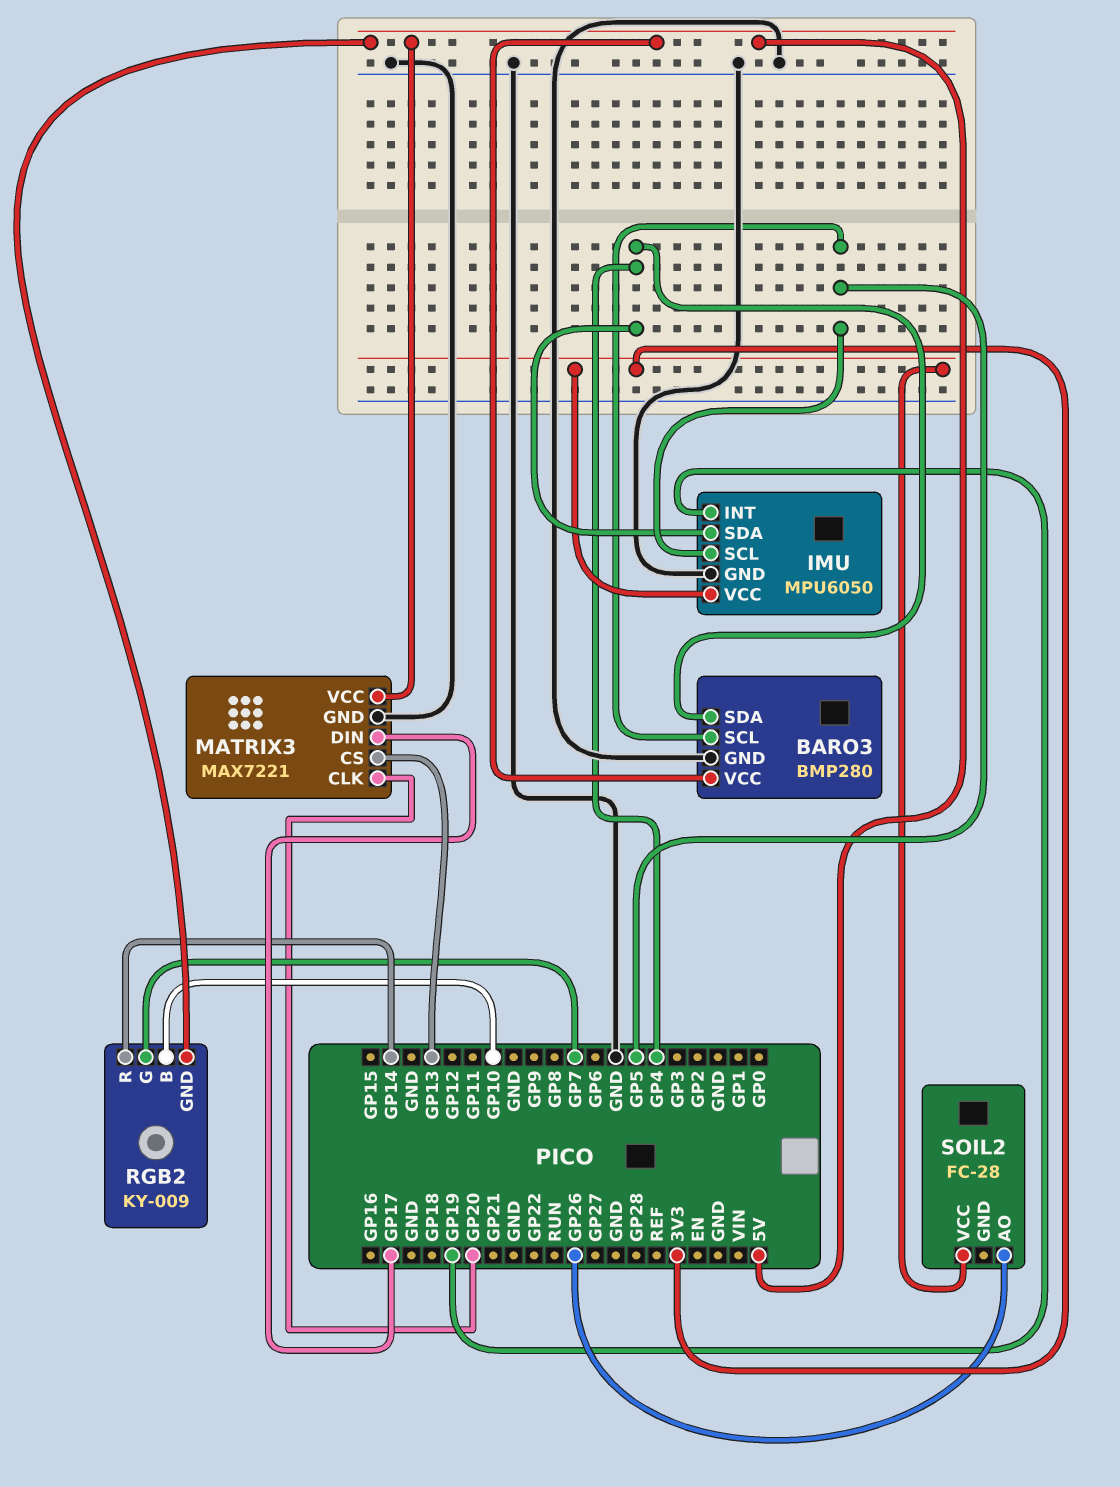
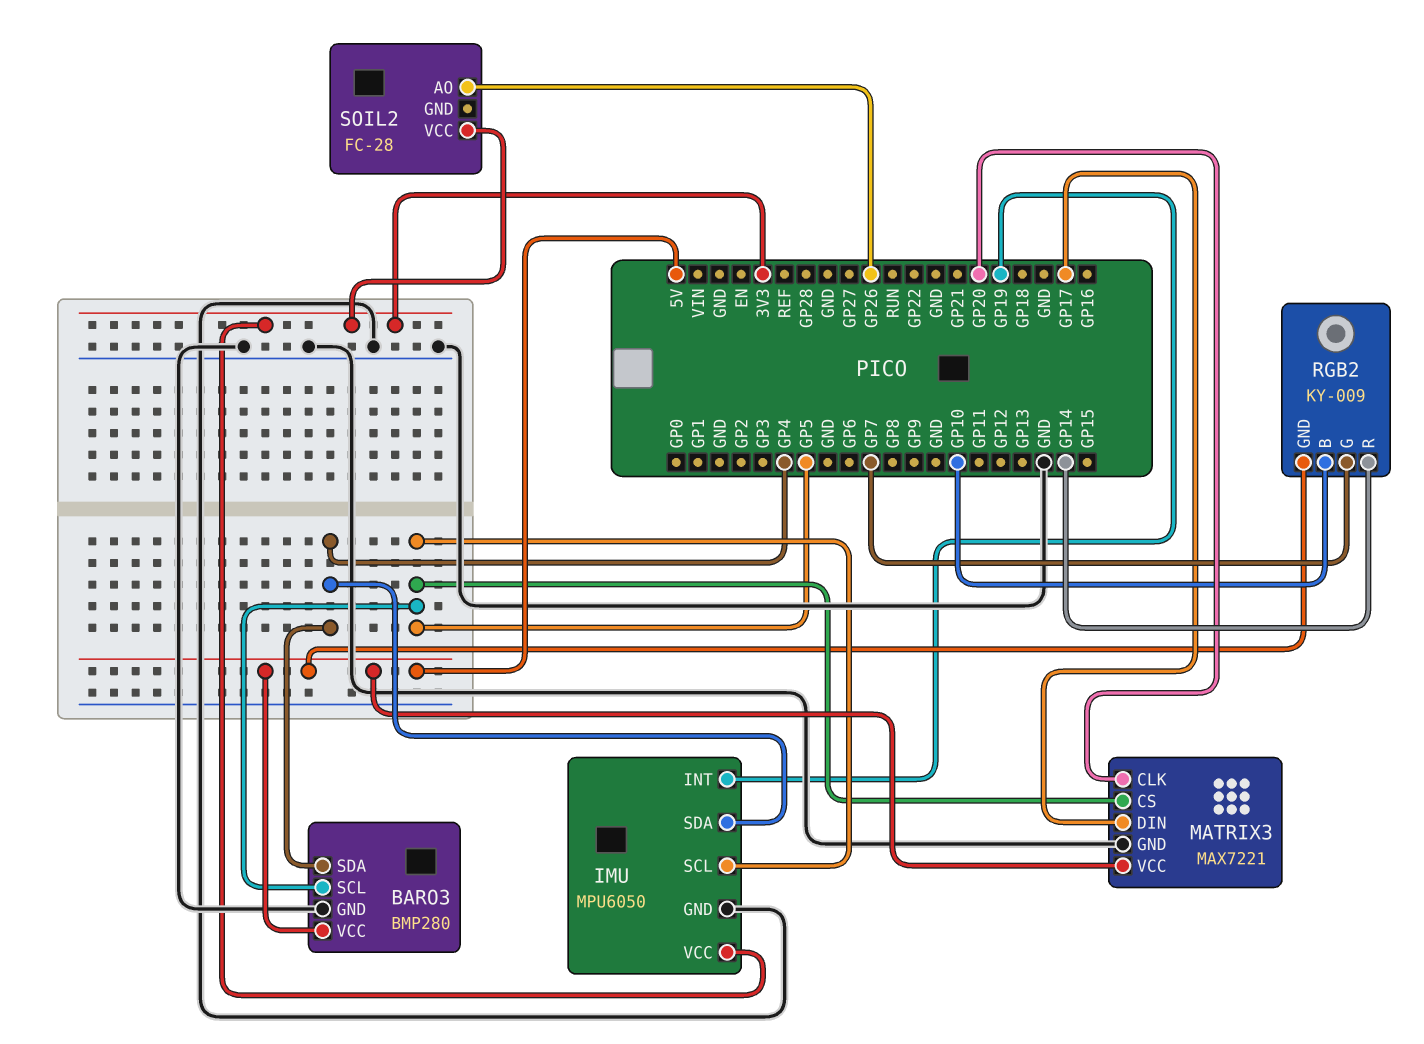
MATRIX3 pin CS: GP13 -> GP5

